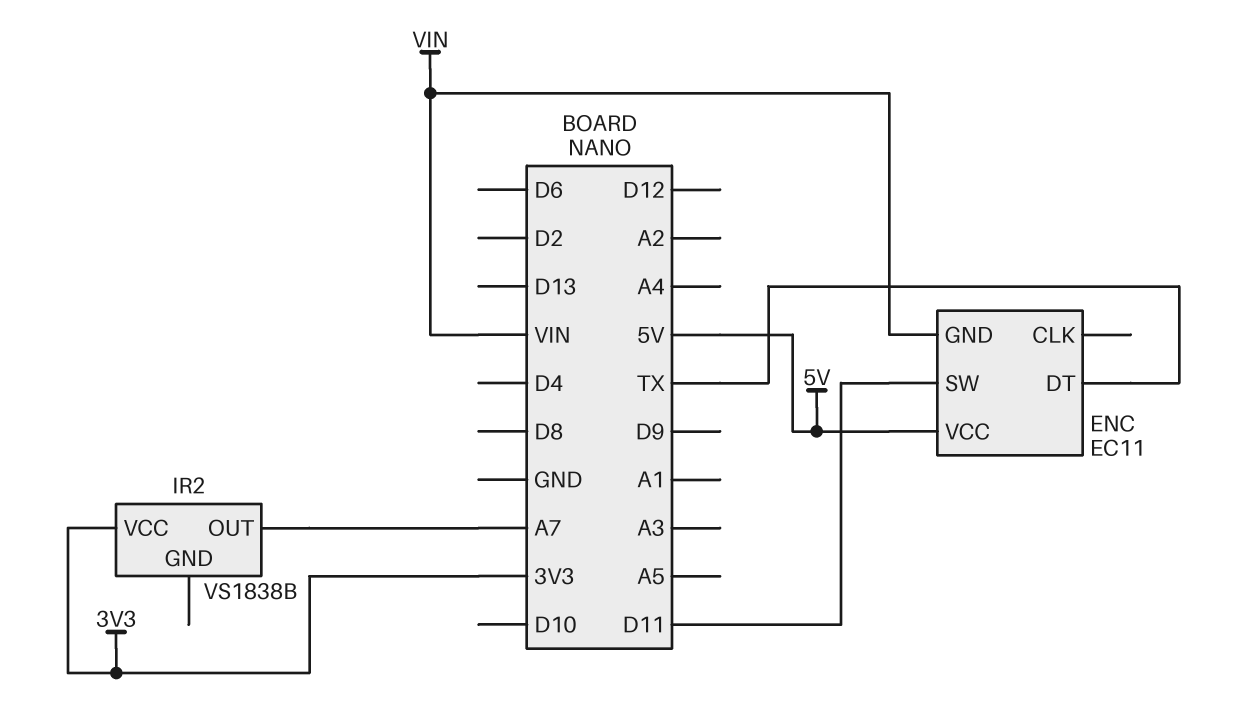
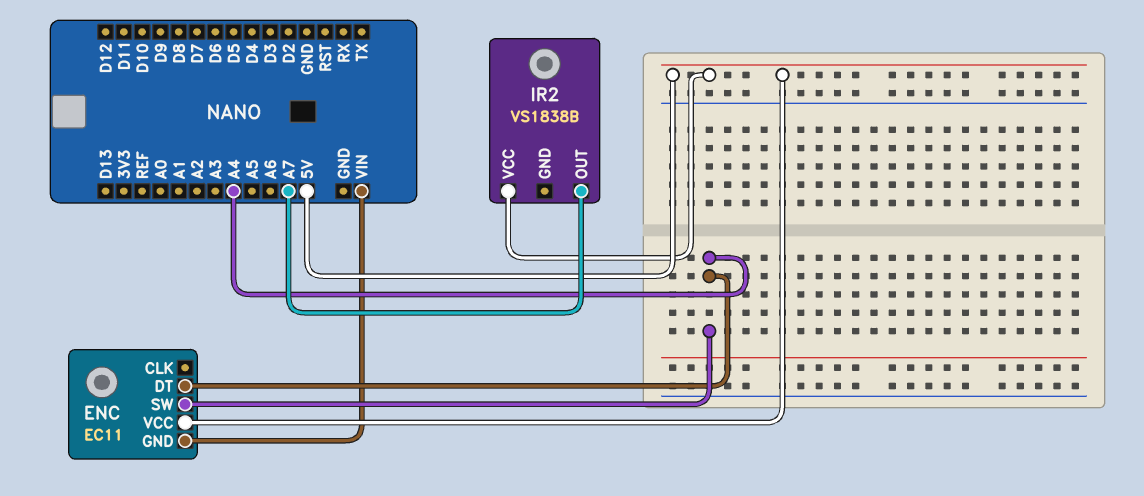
ENC pin DT: TX -> A4
ENC pin SW: D11 -> A4
IR2 pin VCC: 3V3 -> 5V

